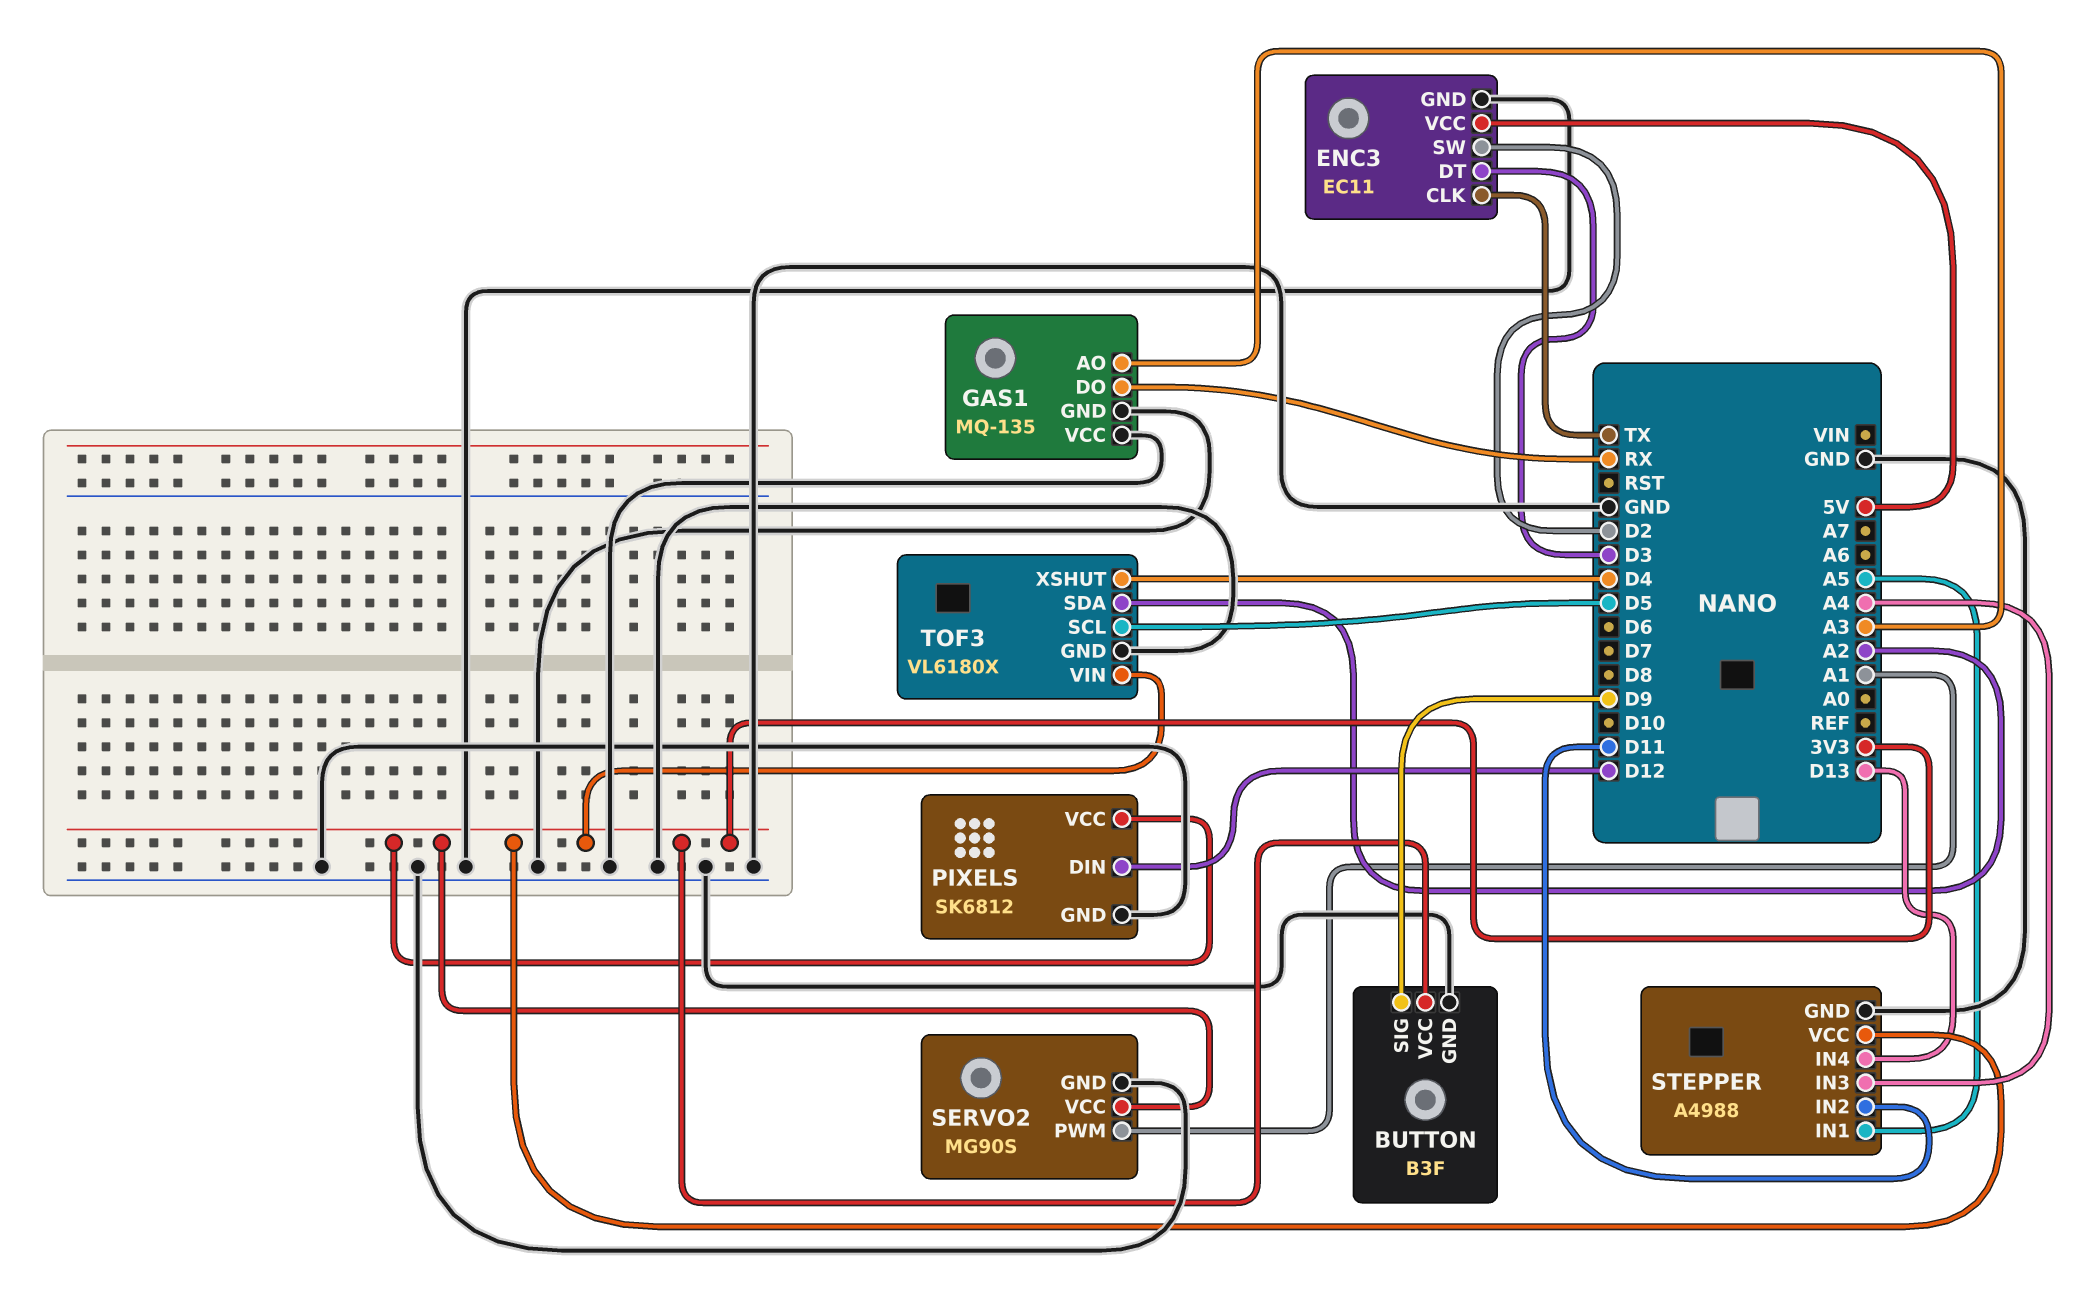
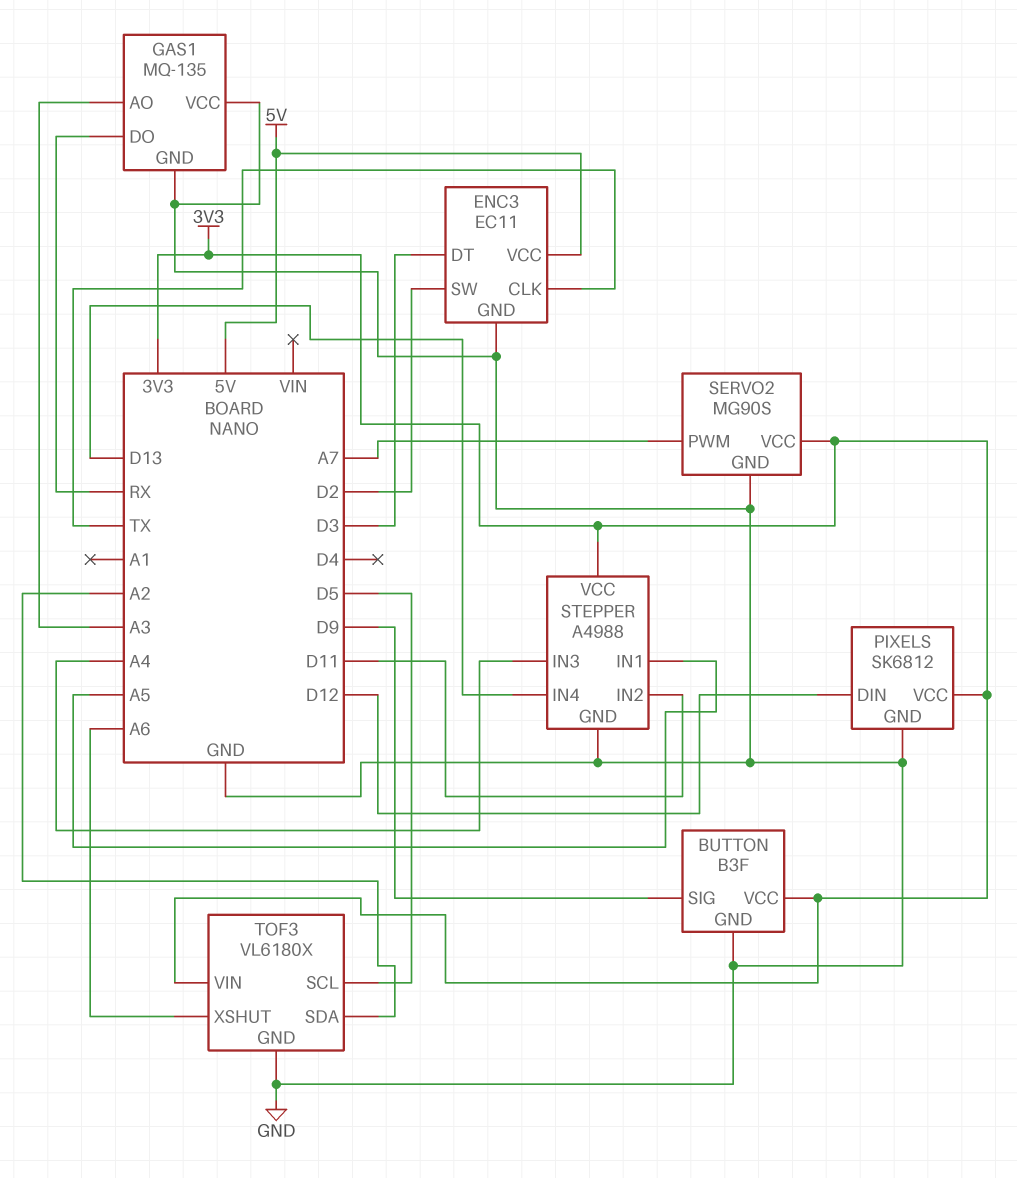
SERVO2 pin PWM: A1 -> A7
TOF3 pin XSHUT: D4 -> A6

